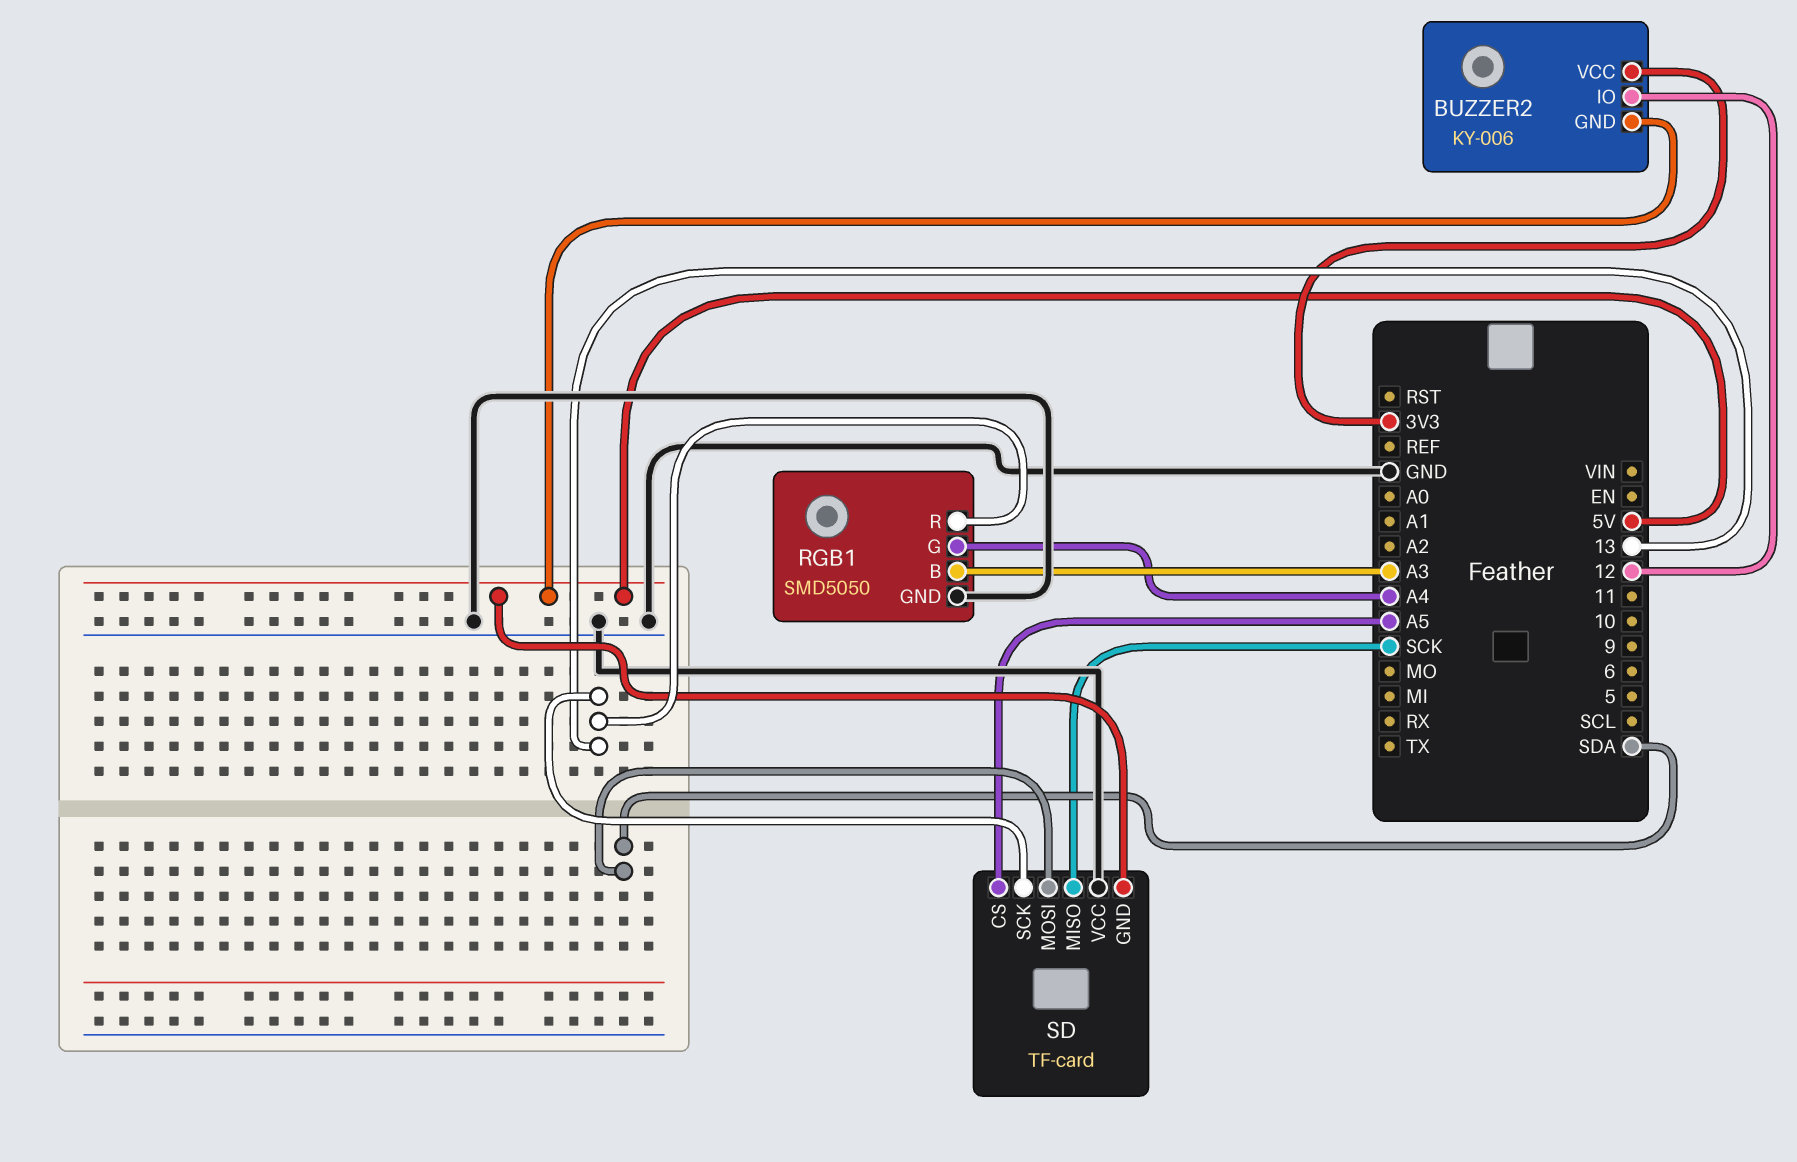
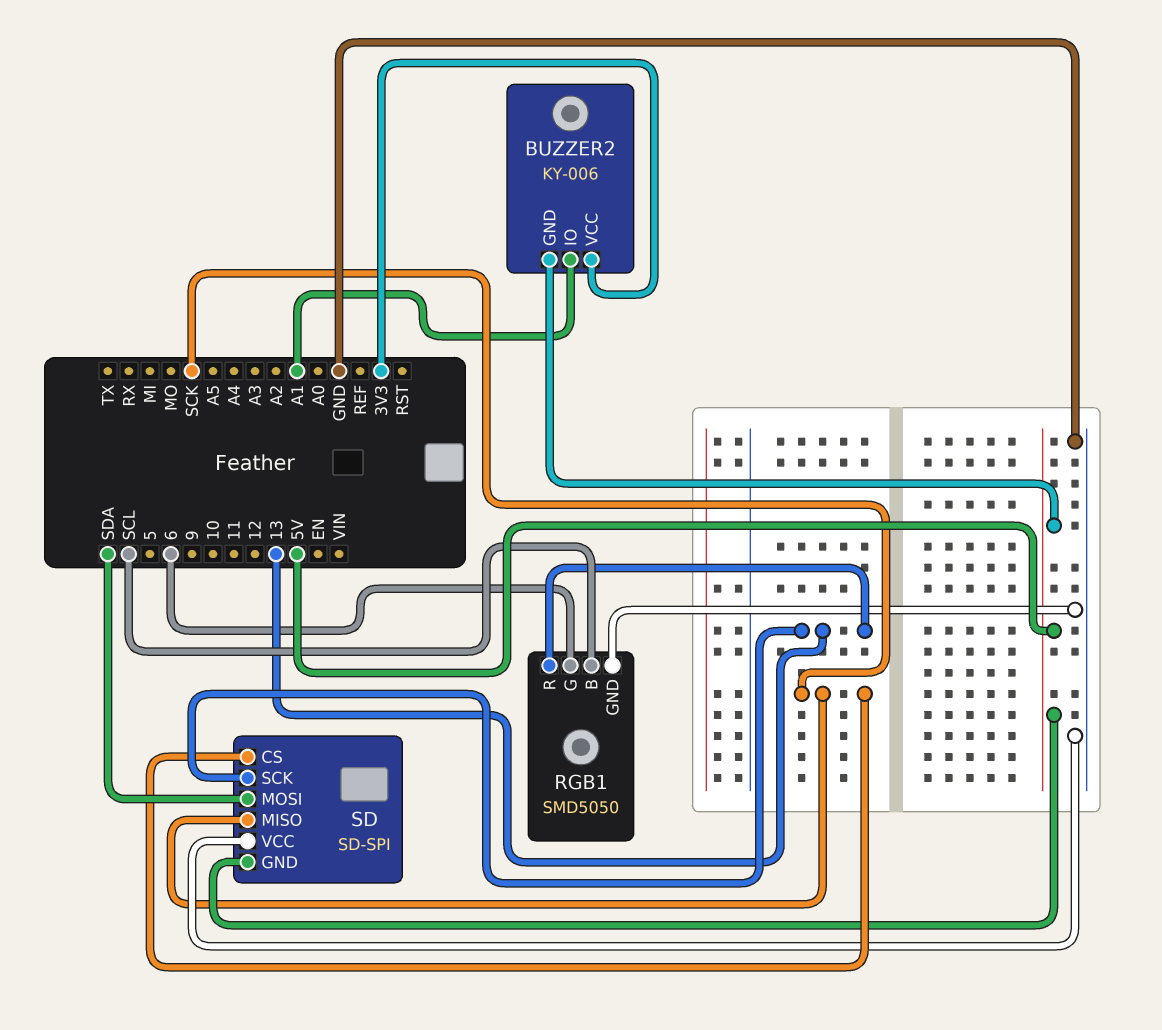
BUZZER2 pin IO: 12 -> A1
RGB1 pin B: A3 -> SCL
RGB1 pin G: A4 -> 6
SD: TF-card -> SD-SPI
SD pin CS: A5 -> SCK

